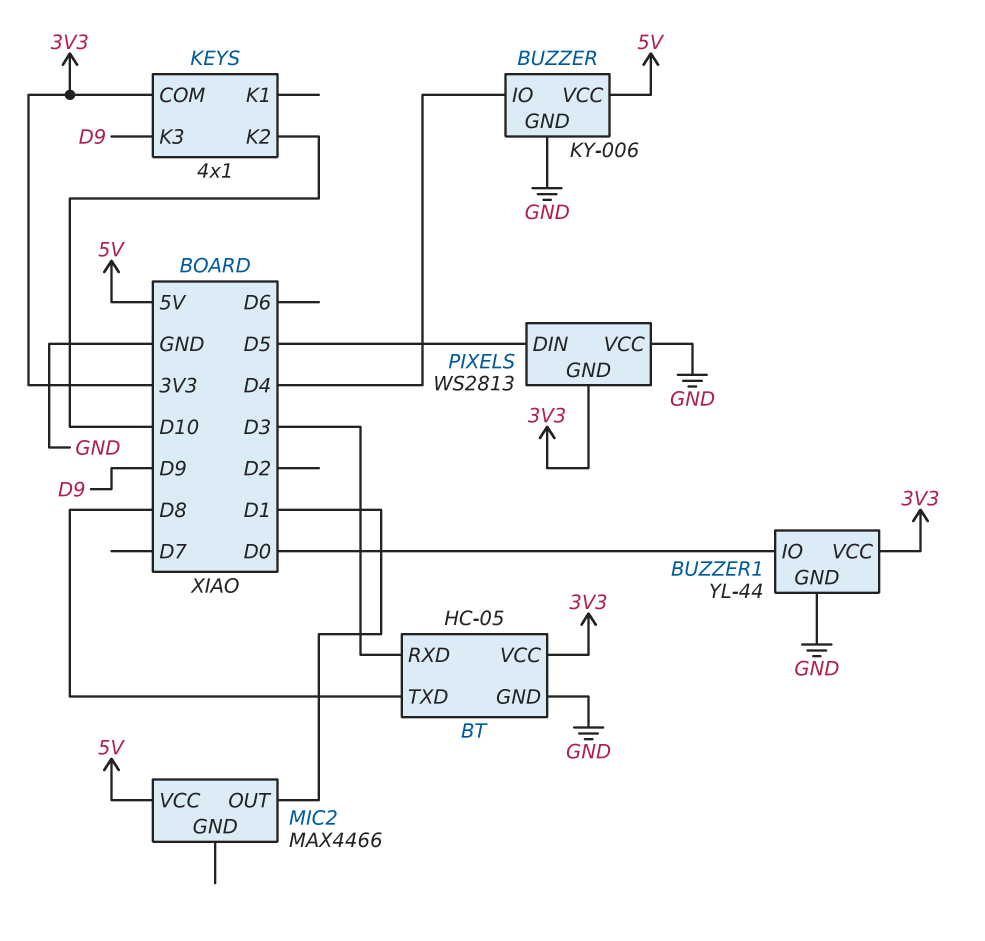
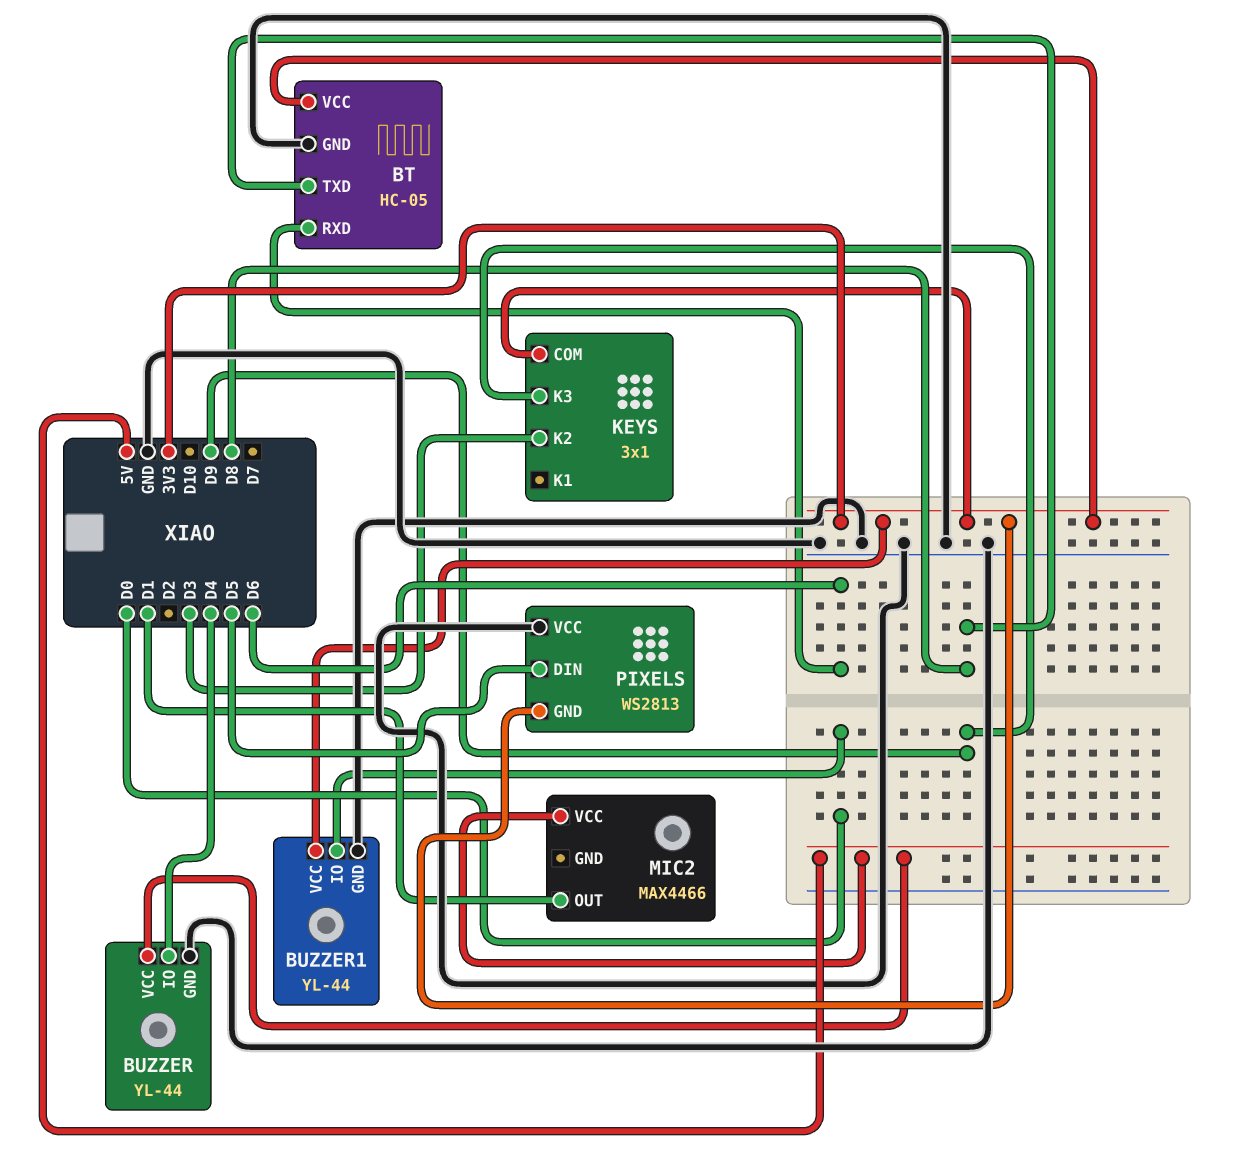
BT pin RXD: D3 -> D6
BUZZER: KY-006 -> YL-44
KEYS: 4x1 -> 3x1
KEYS pin K2: D10 -> D3

